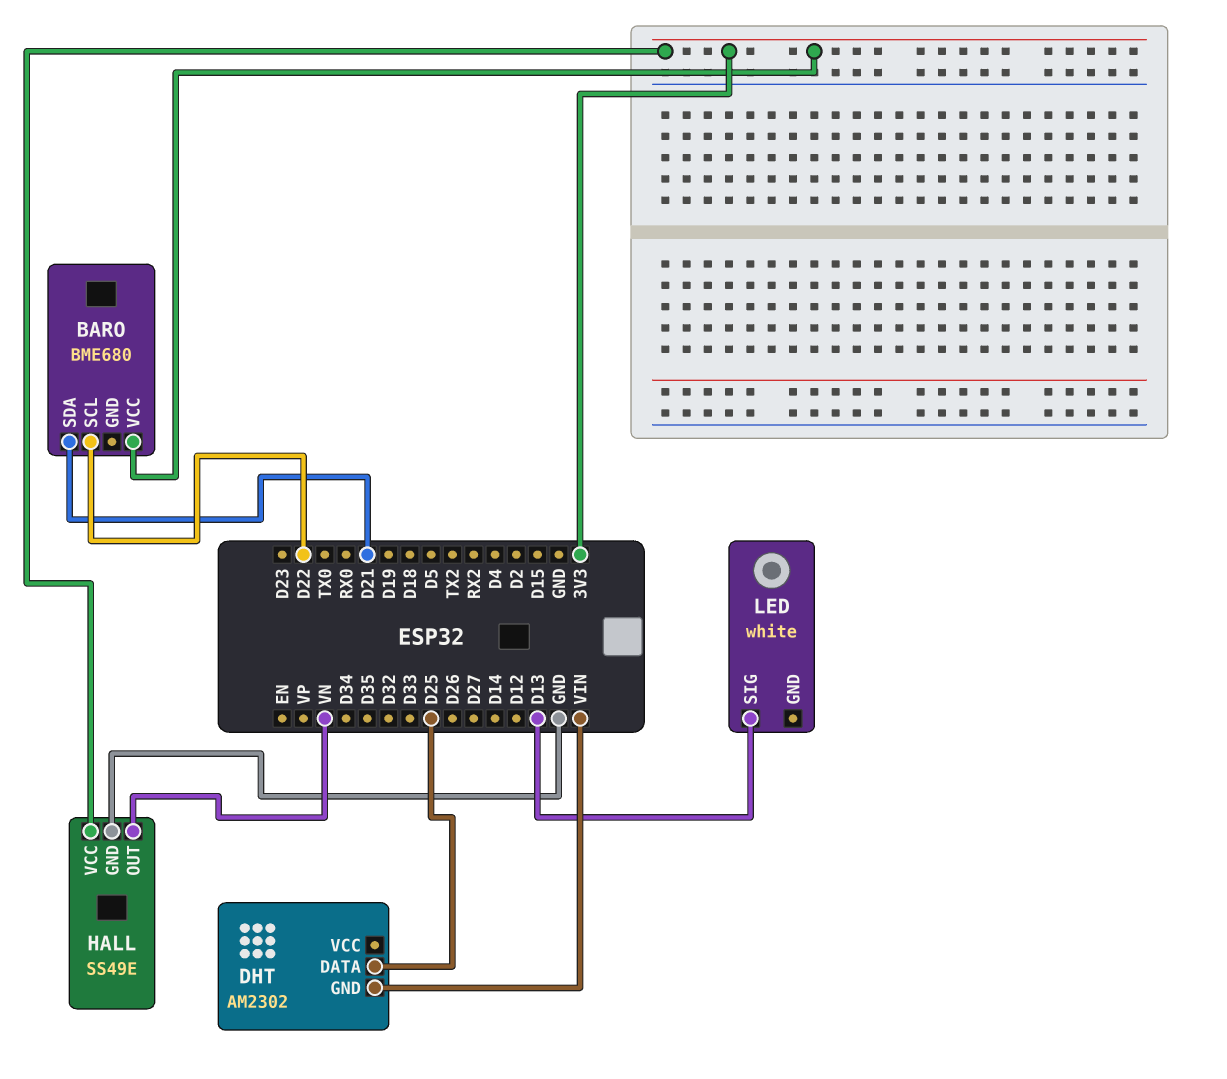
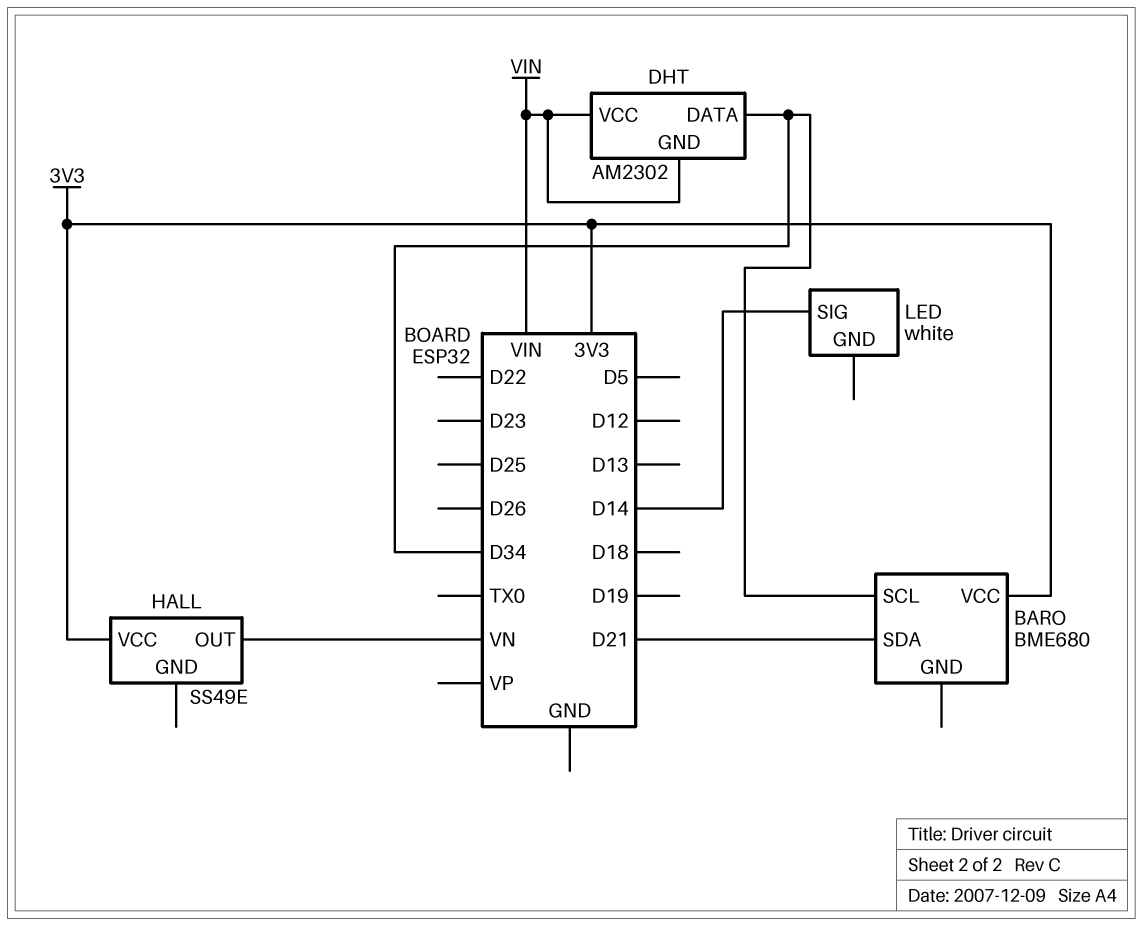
BARO pin SCL: D22 -> D34
DHT pin DATA: D25 -> D34
DHT pin VCC: none -> VIN
HALL pin GND: GND -> none
LED pin SIG: D13 -> D14

